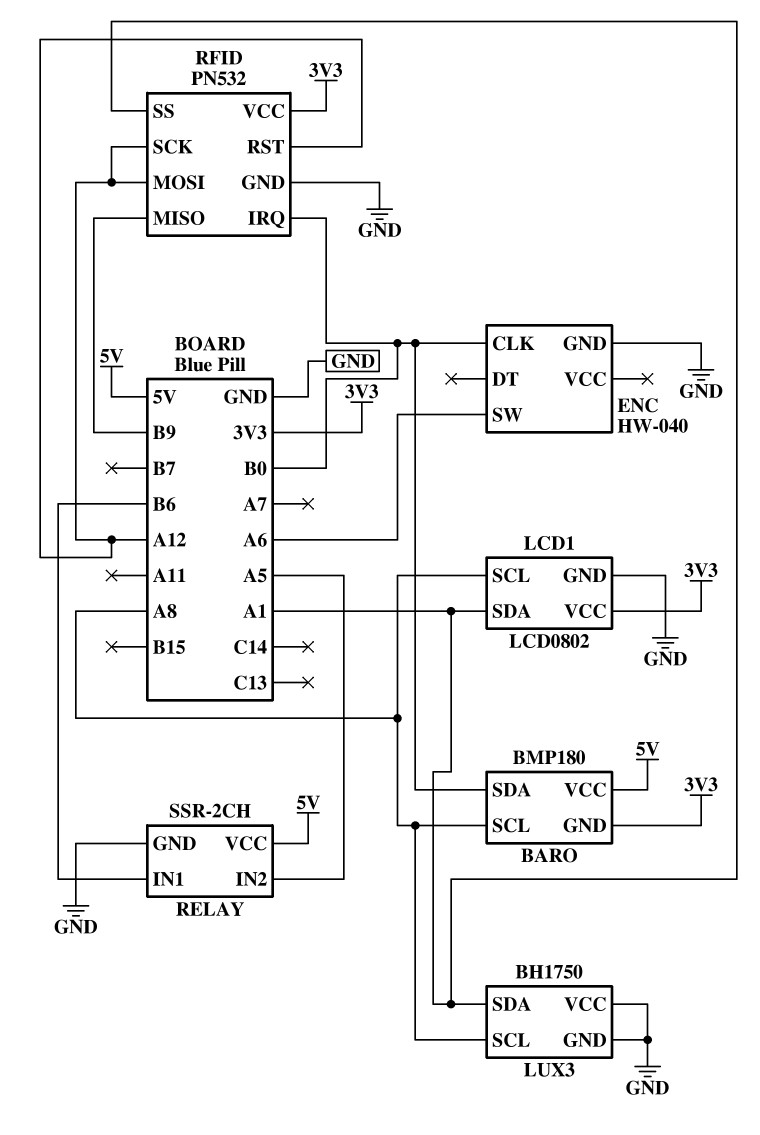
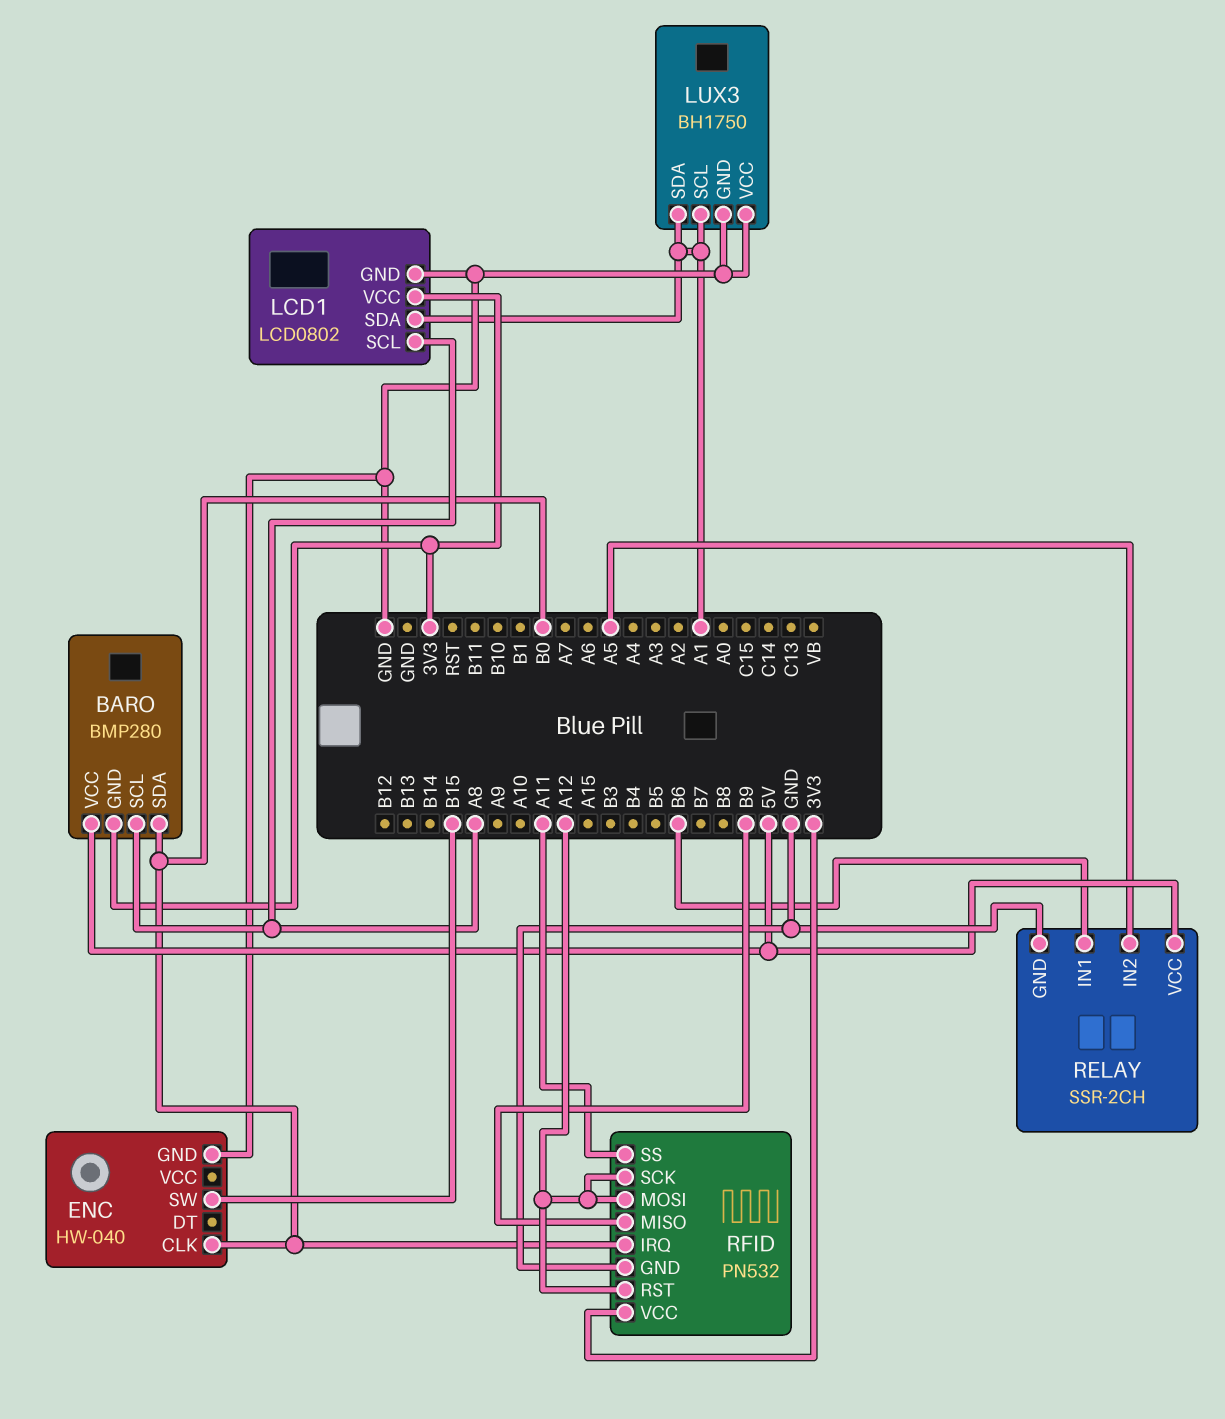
BARO: BMP180 -> BMP280
ENC pin SW: A6 -> B15
LUX3 pin SCL: A8 -> A1
RFID pin SS: A1 -> A11

